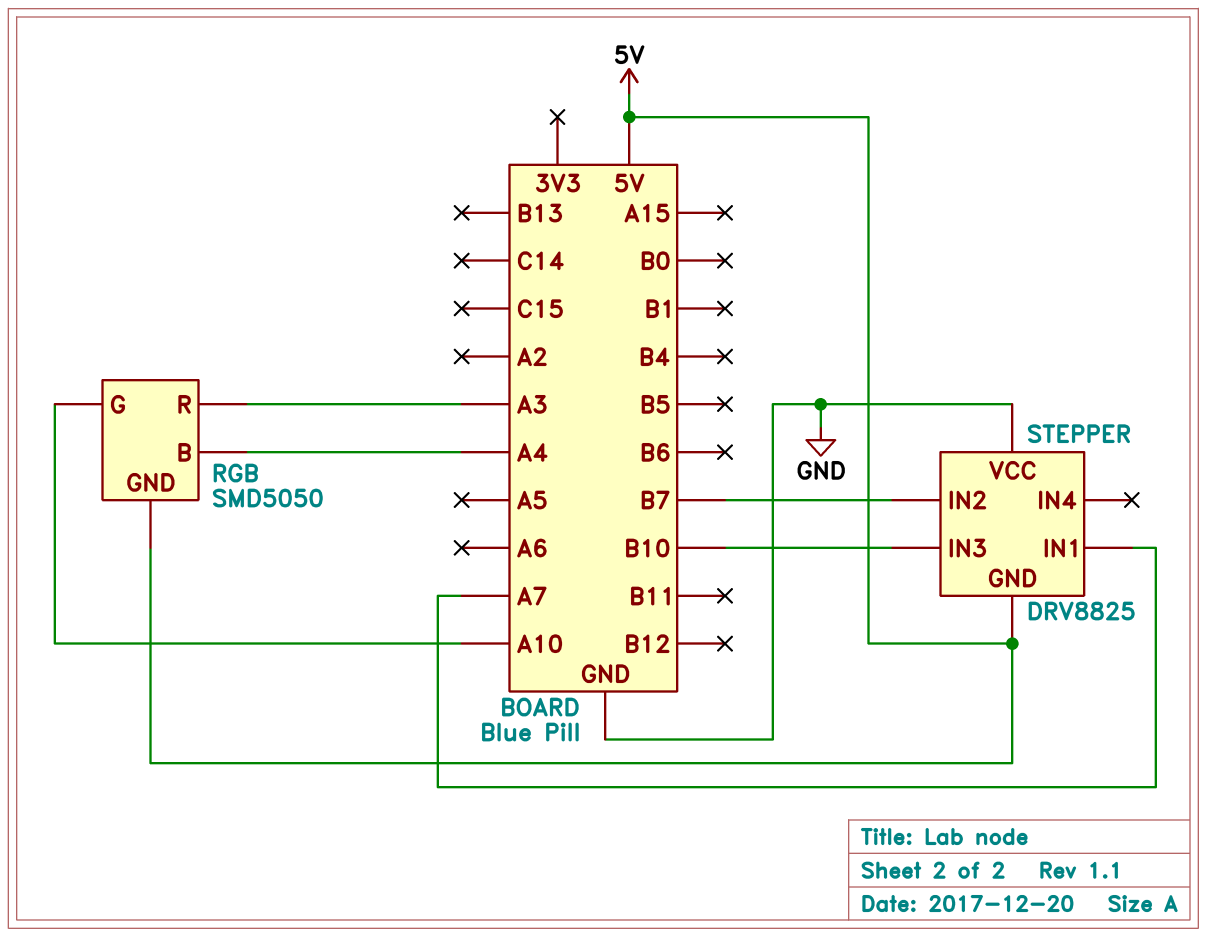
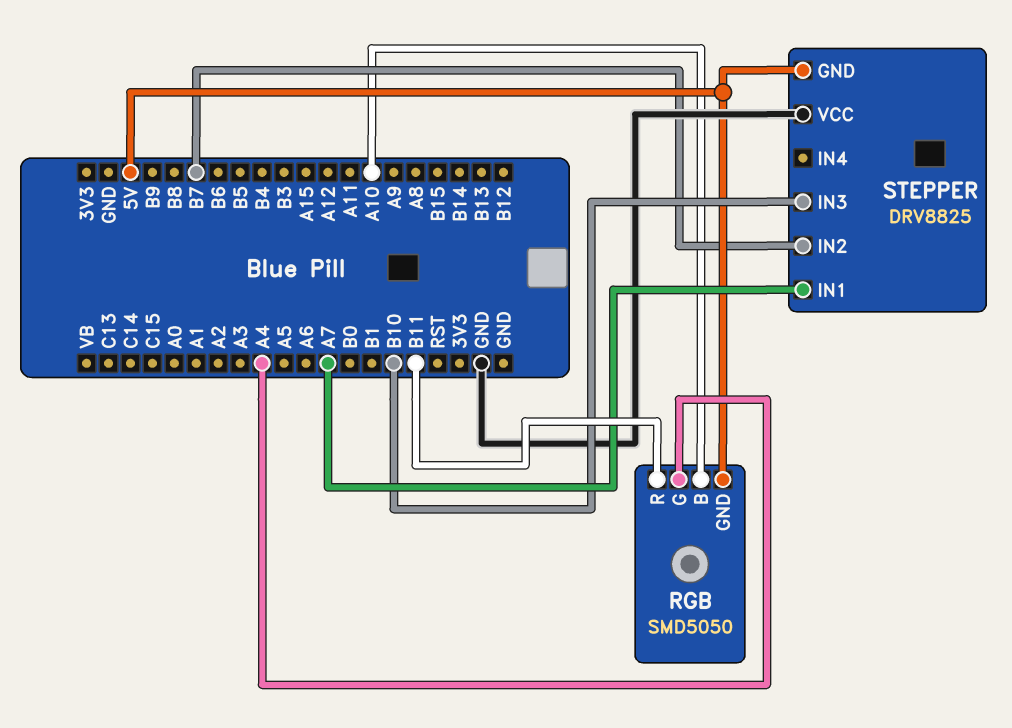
RGB pin B: A4 -> A10
RGB pin G: A10 -> A4
RGB pin R: A3 -> B11

